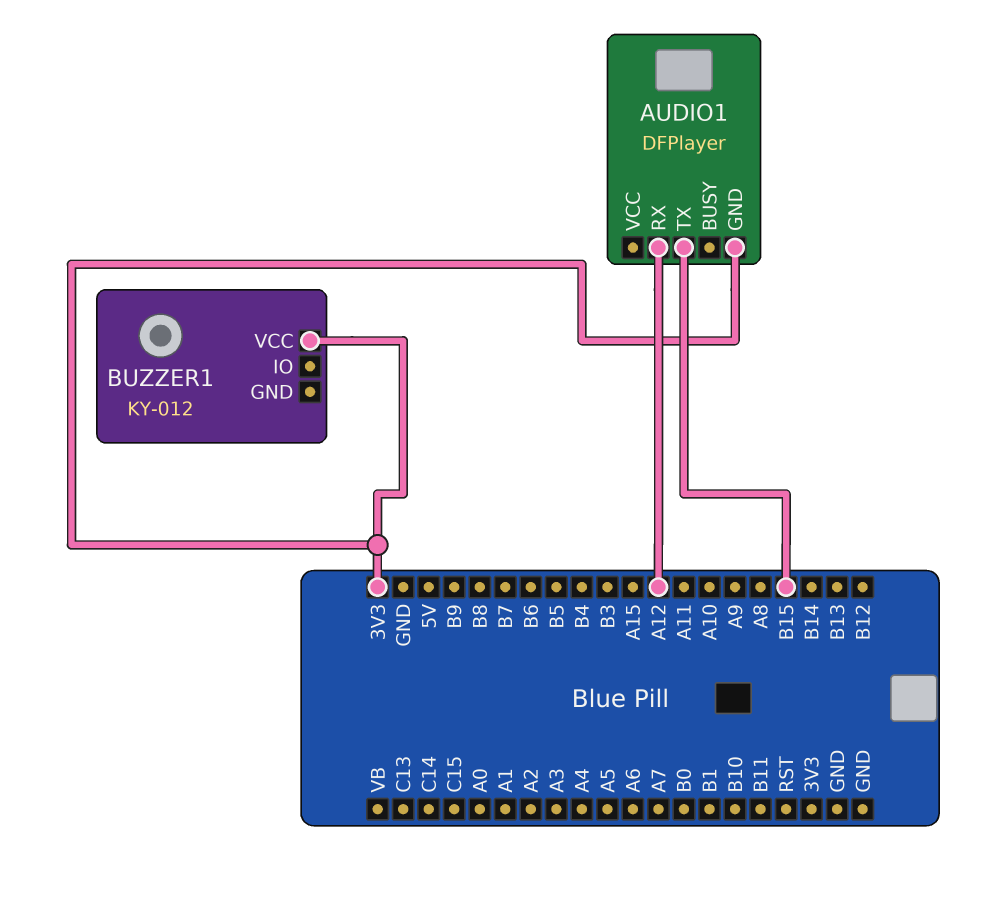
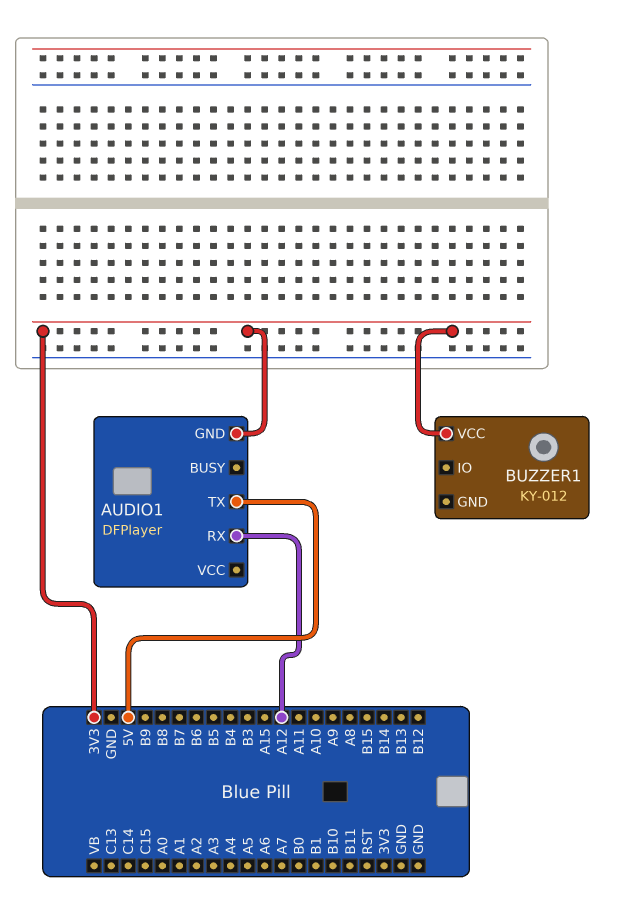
AUDIO1 pin TX: B15 -> 5V

